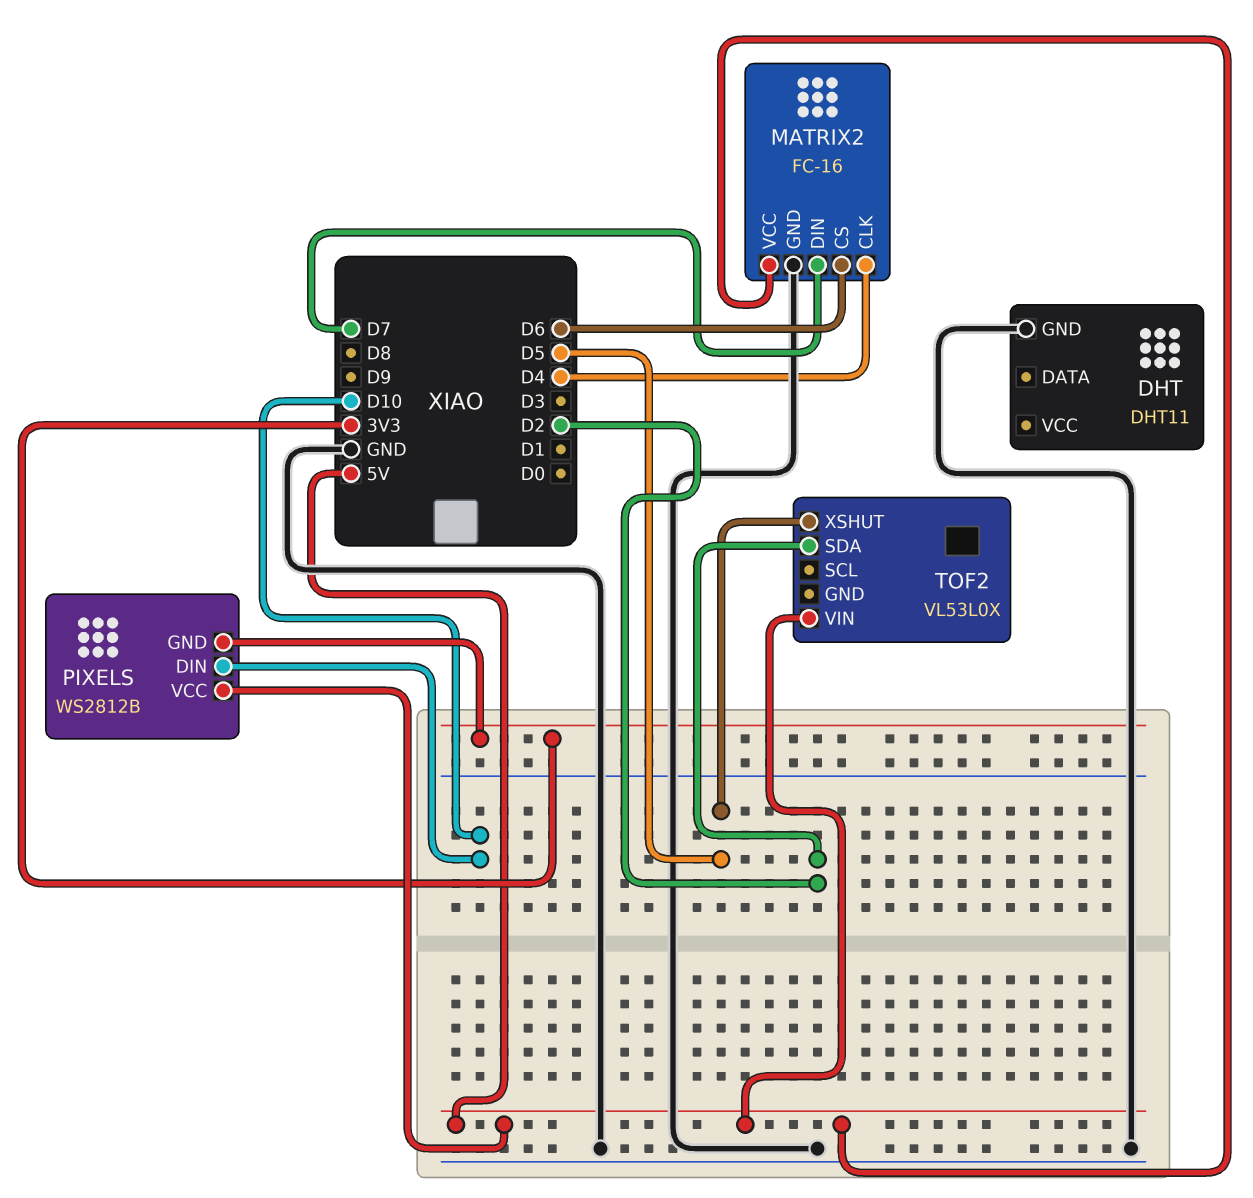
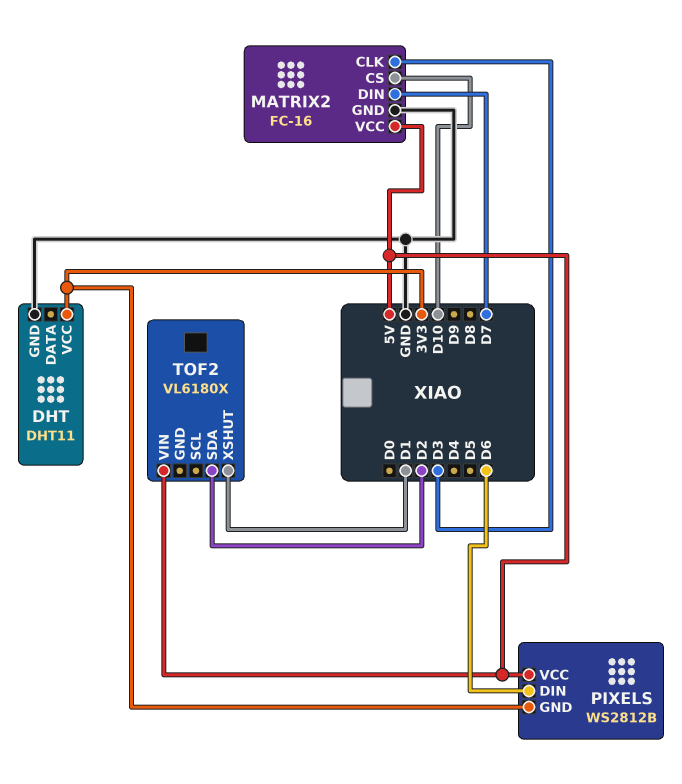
DHT pin VCC: none -> 3V3
MATRIX2 pin CLK: D4 -> D3
MATRIX2 pin CS: D6 -> D10
PIXELS pin DIN: D10 -> D6
TOF2: VL53L0X -> VL6180X
TOF2 pin XSHUT: D5 -> D1

